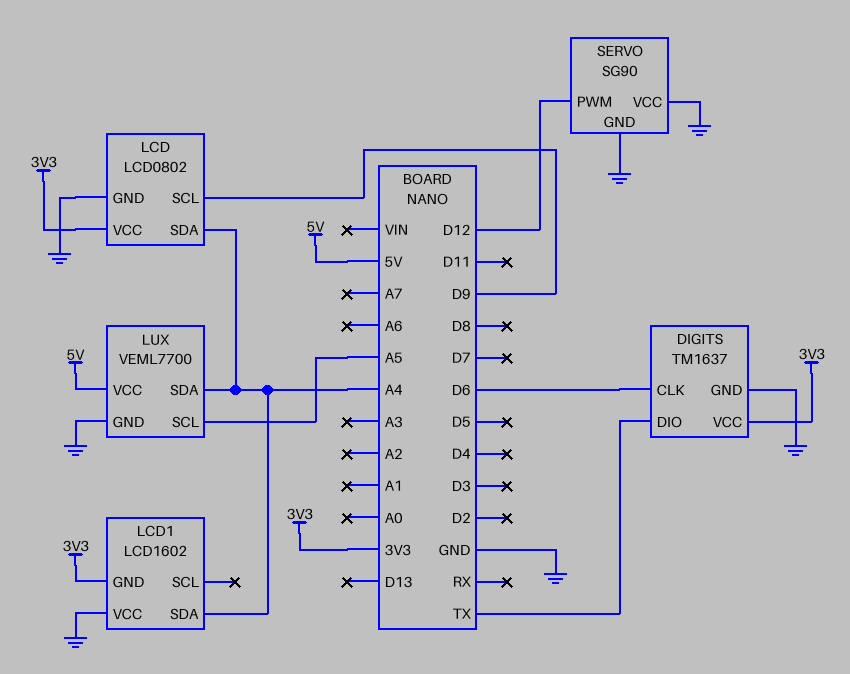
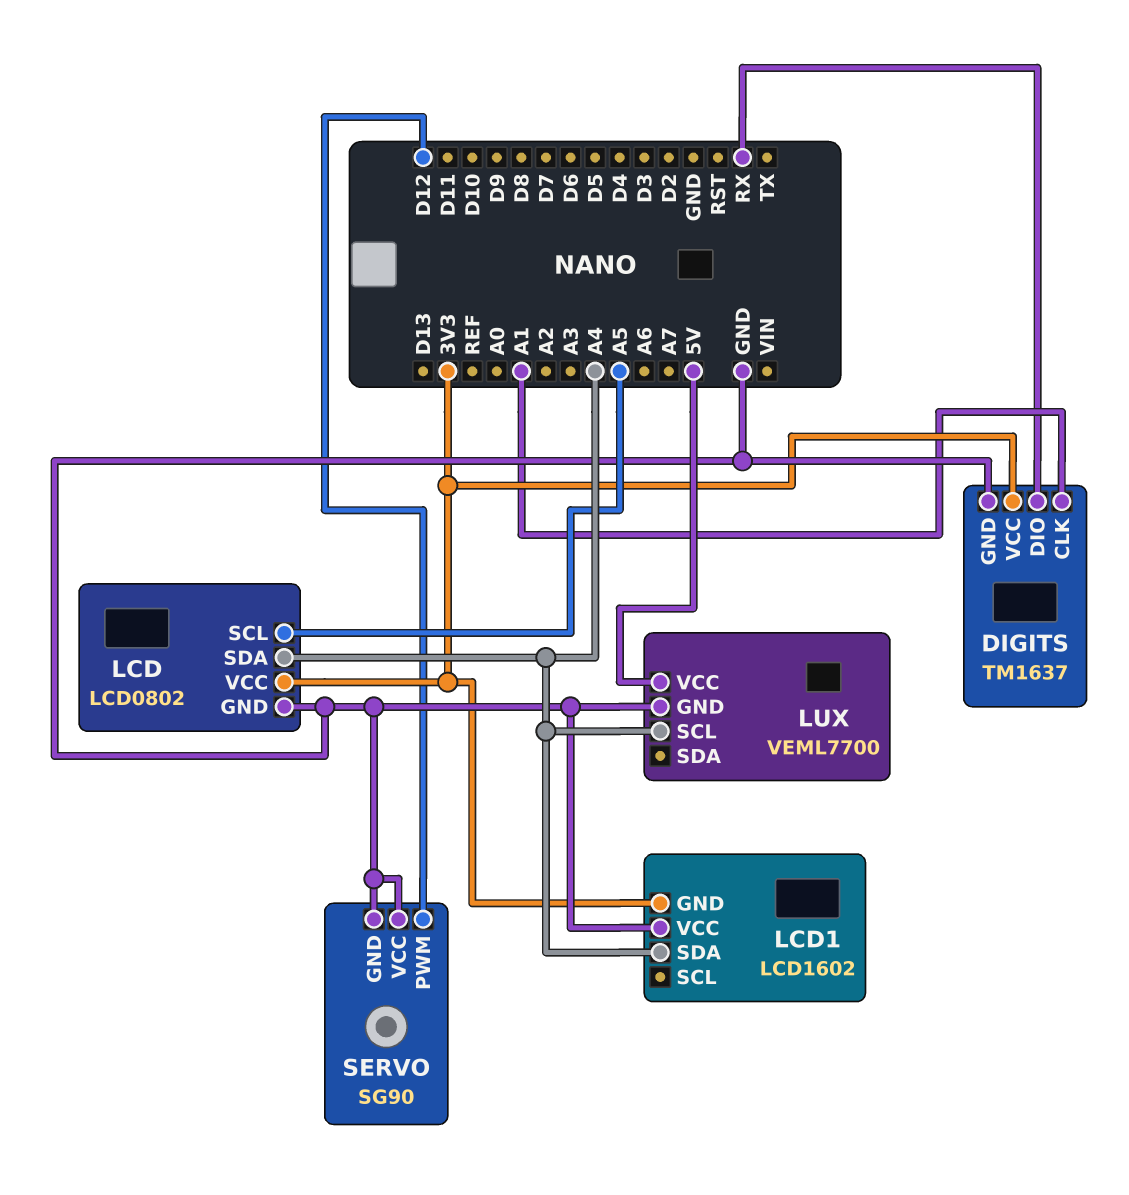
DIGITS pin CLK: D6 -> A1
DIGITS pin DIO: TX -> RX
LCD pin SCL: D9 -> A5
LUX pin SCL: A5 -> A4
LUX pin SDA: A4 -> none

